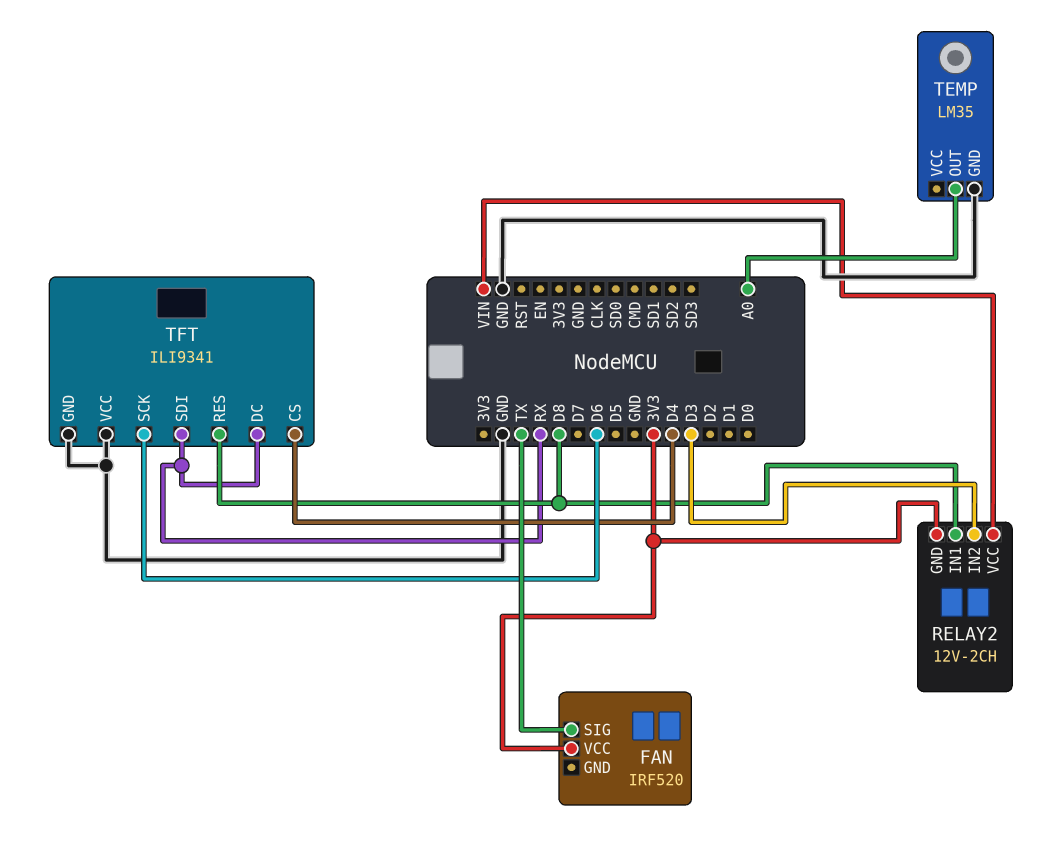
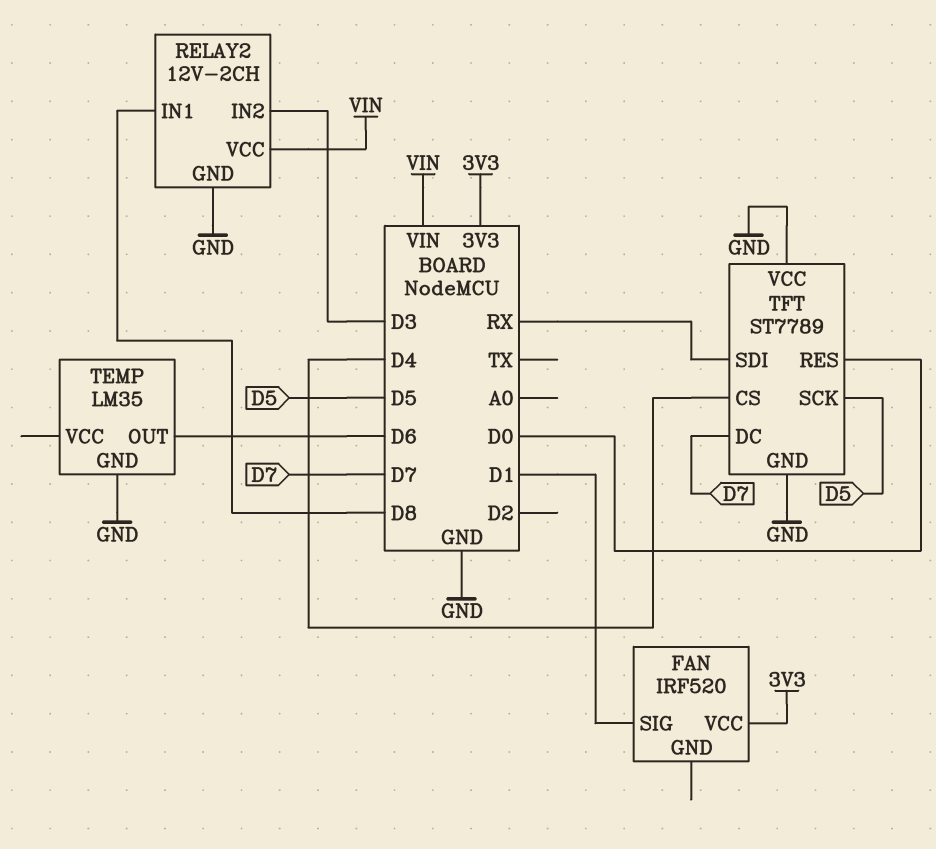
FAN pin SIG: TX -> D1
RELAY2 pin GND: 3V3 -> GND
TEMP pin OUT: A0 -> D6
TFT: ILI9341 -> ST7789
TFT pin DC: RX -> D7
TFT pin RES: D8 -> D0
TFT pin SCK: D6 -> D5

